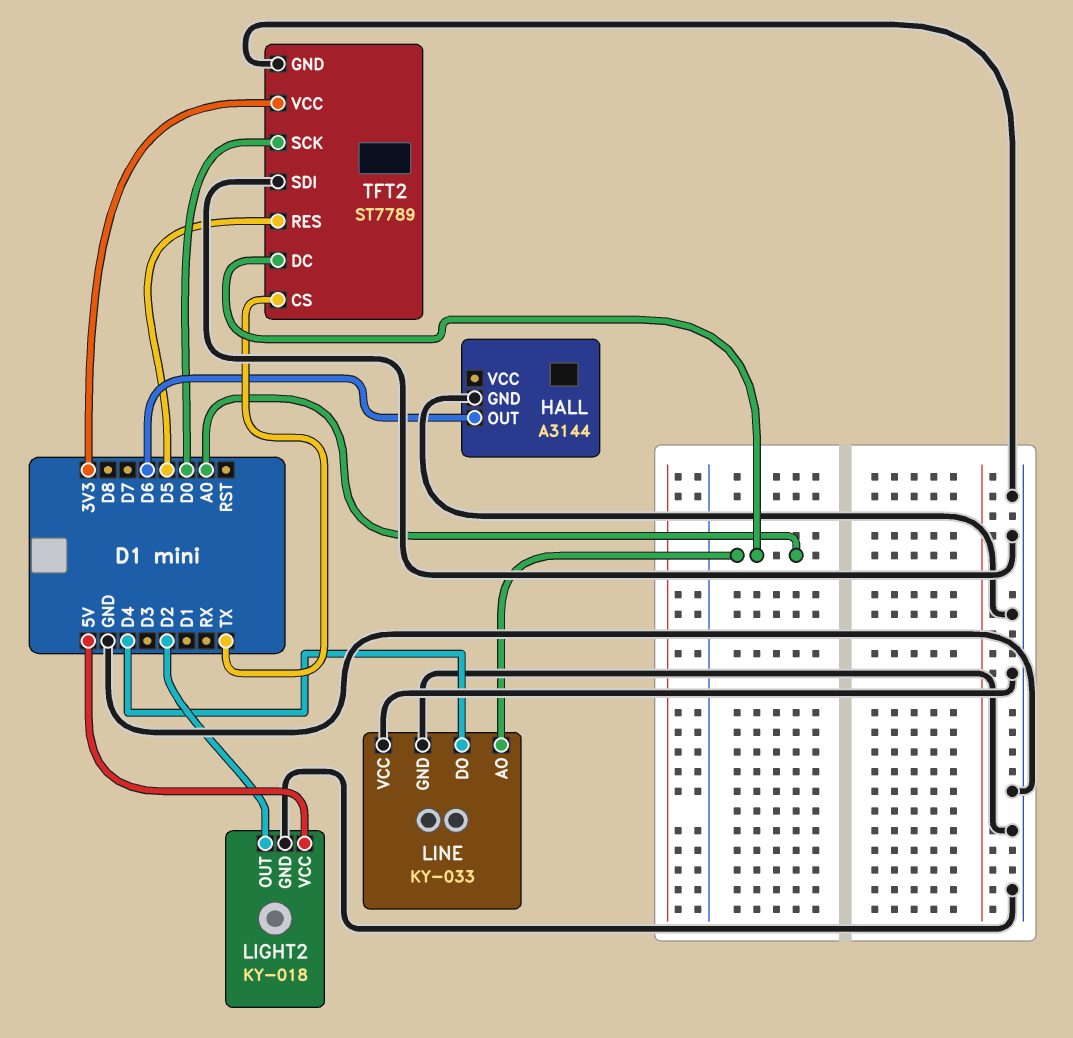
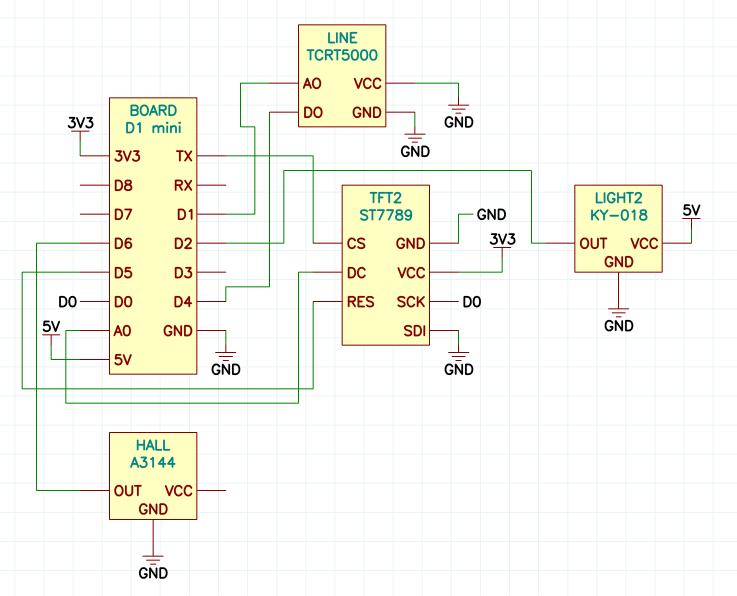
LINE: KY-033 -> TCRT5000
LINE pin AO: A0 -> D1

